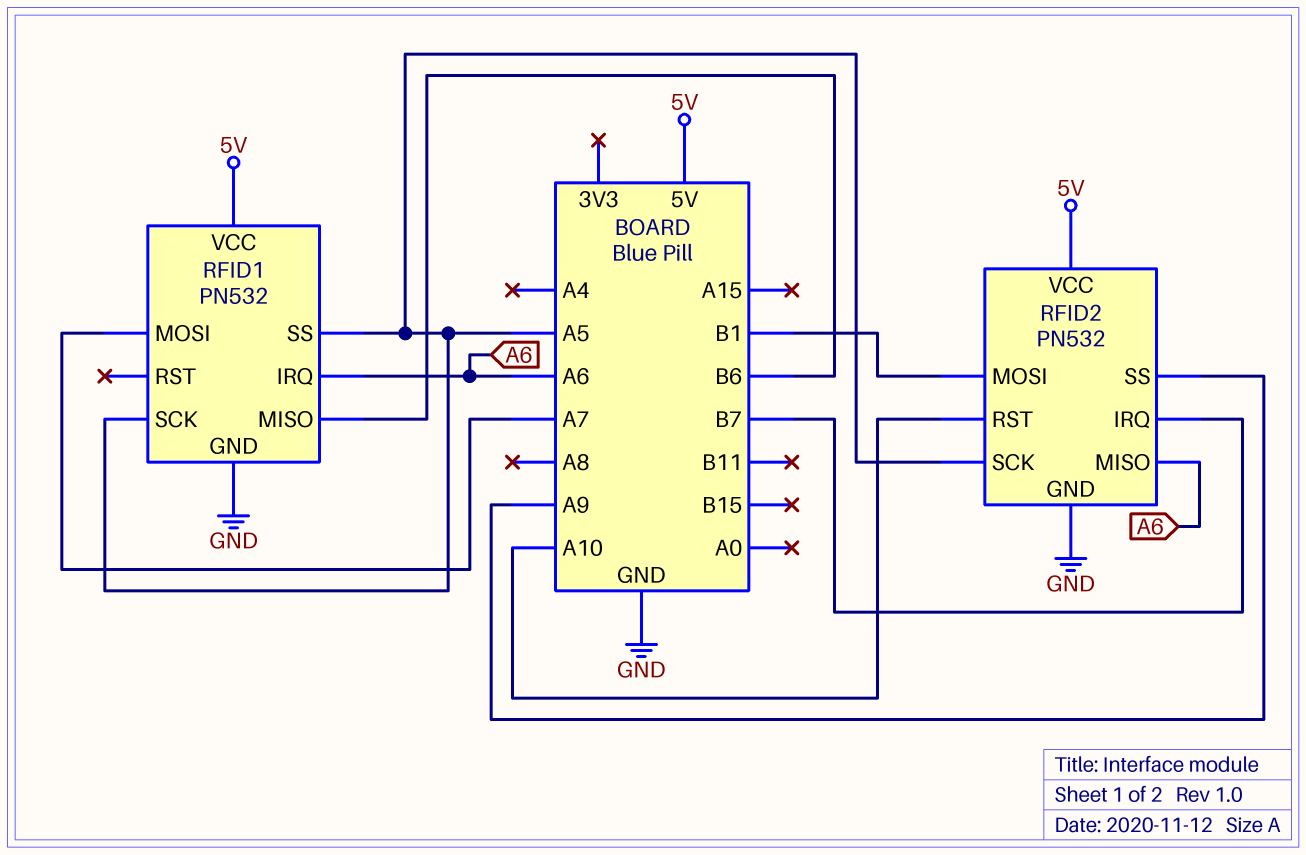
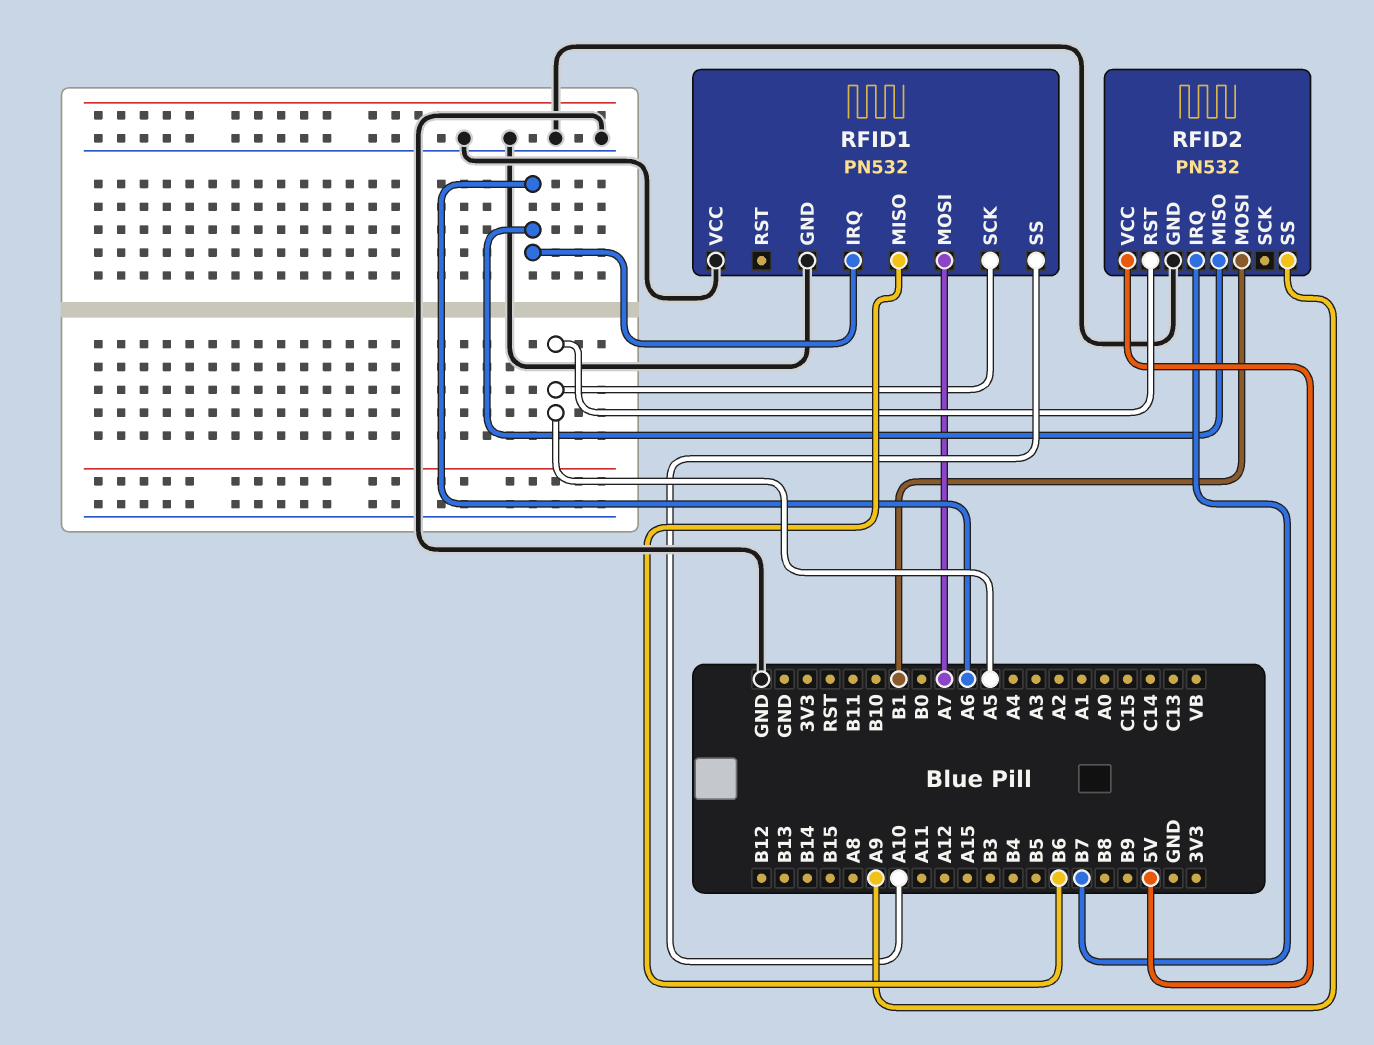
RFID1 pin SS: A5 -> A10
RFID1 pin VCC: 5V -> GND
RFID2 pin RST: A10 -> A5
RFID2 pin SCK: A5 -> none

